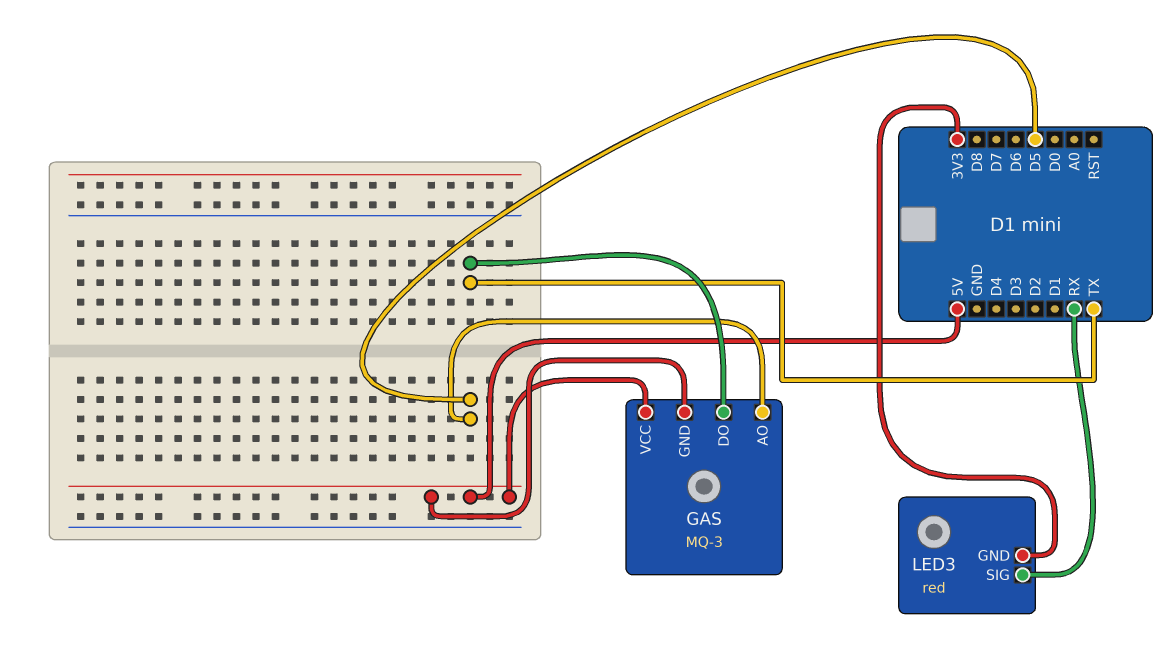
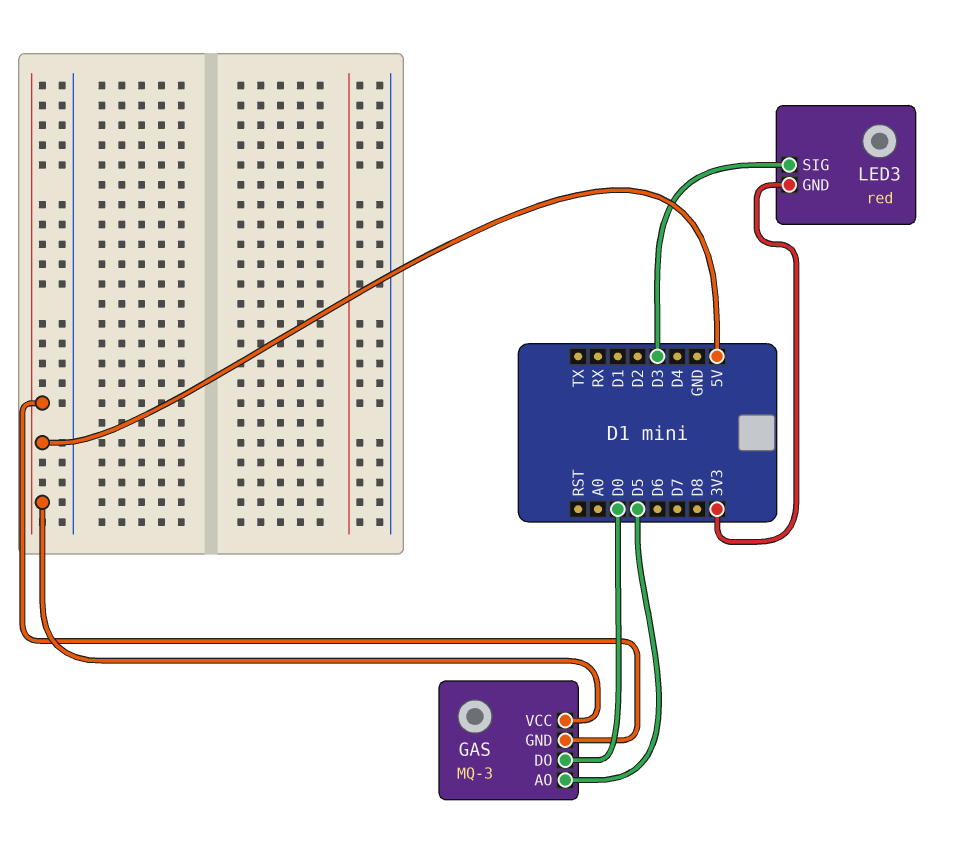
GAS pin DO: TX -> D0
LED3 pin SIG: RX -> D3

